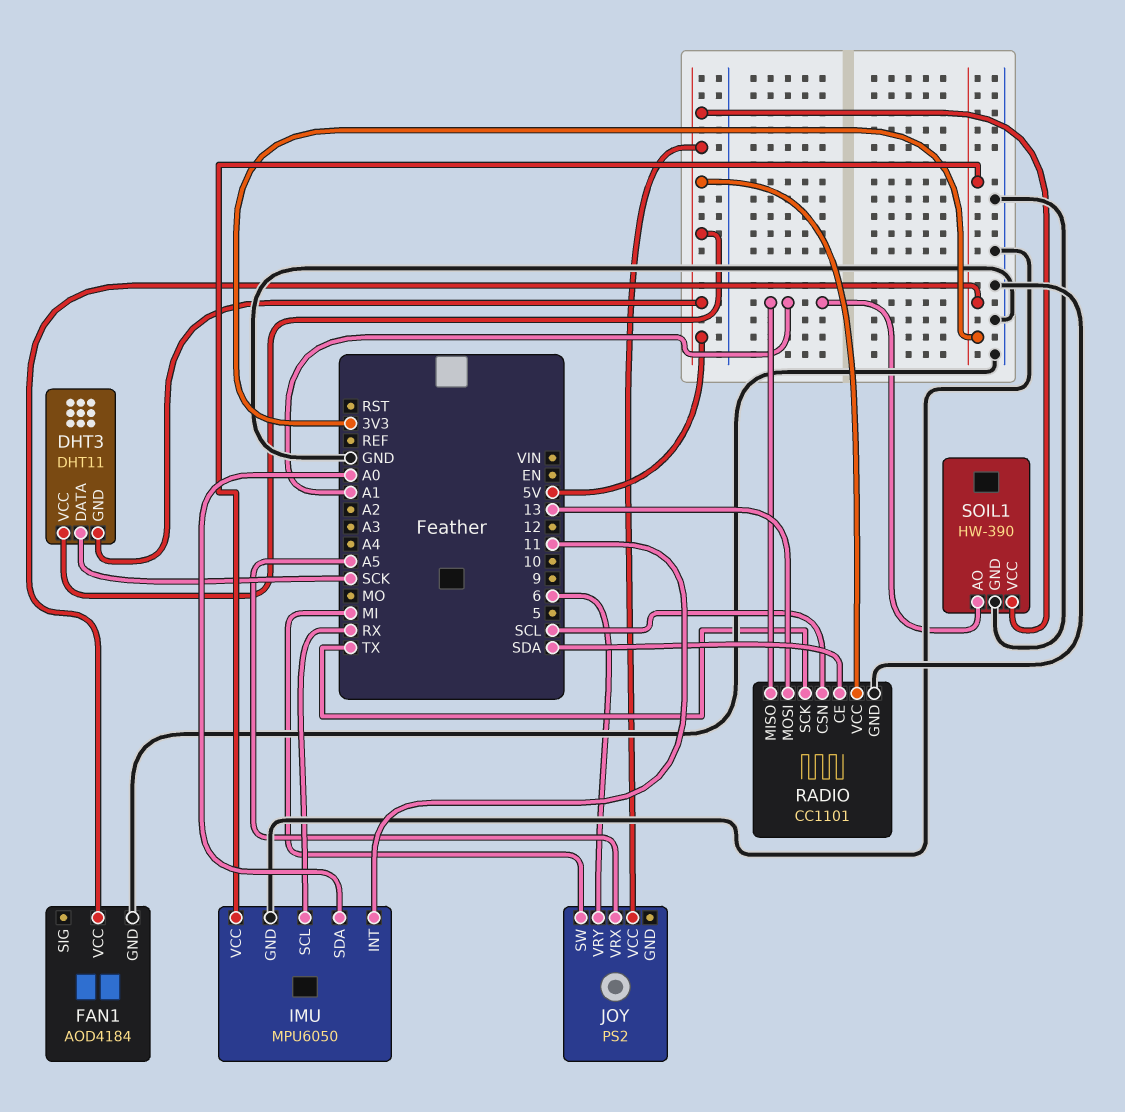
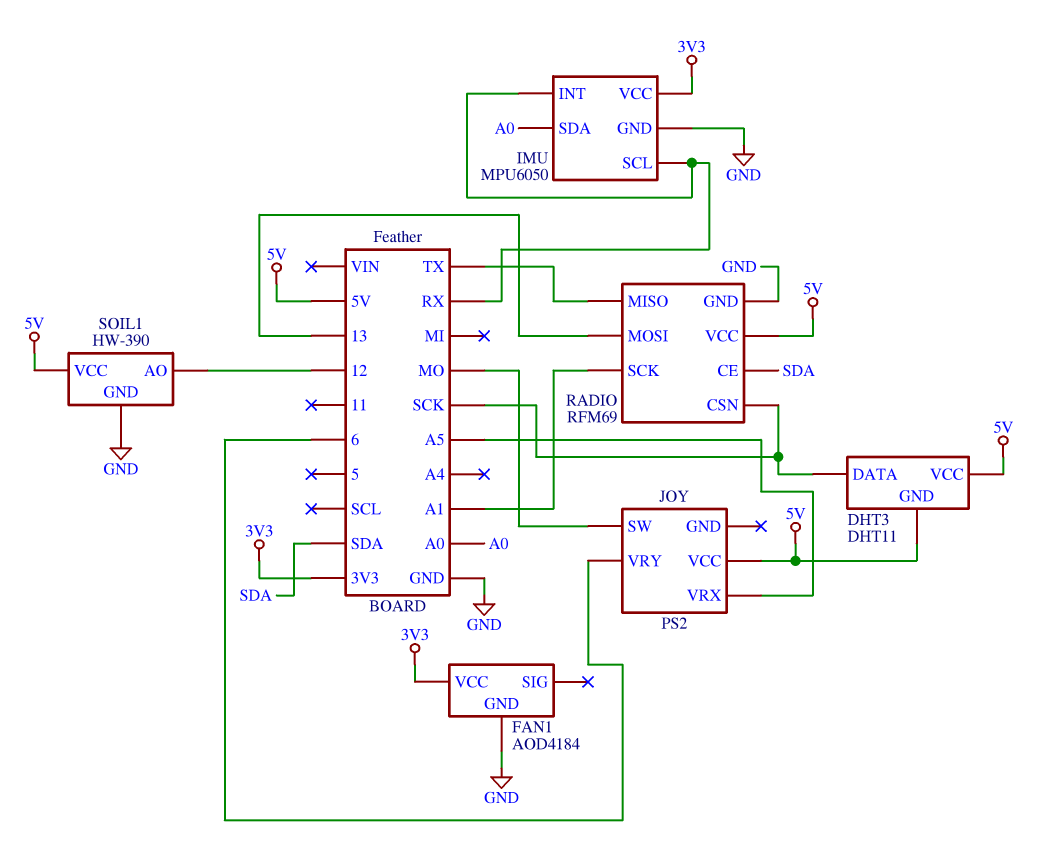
IMU pin INT: 11 -> RX
JOY pin SW: MI -> MO
RADIO: CC1101 -> RFM69
RADIO pin CSN: SCL -> SCK
RADIO pin MISO: A1 -> TX
RADIO pin SCK: TX -> A1
SOIL1 pin AO: A1 -> 12

